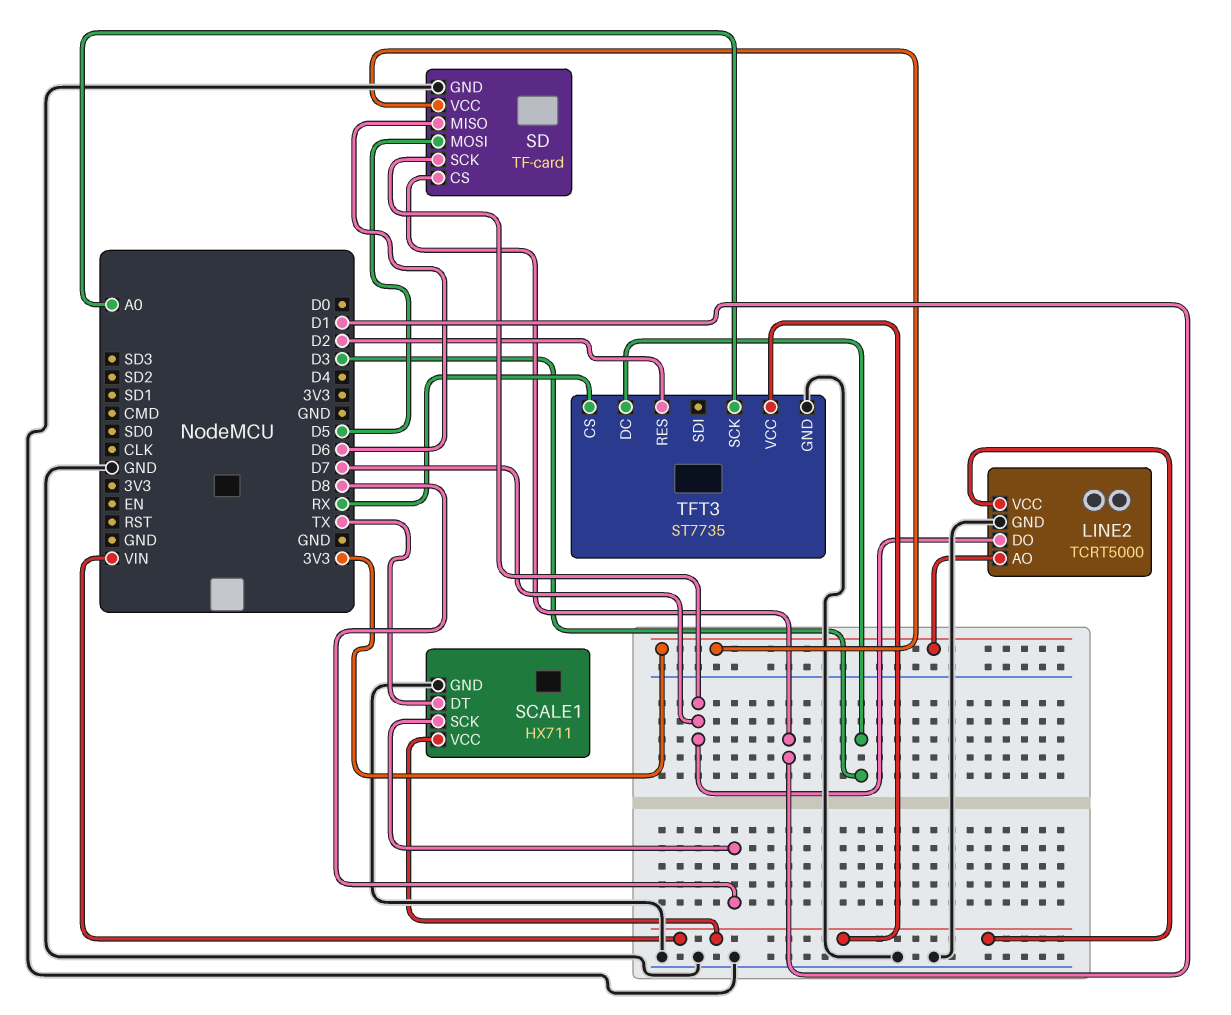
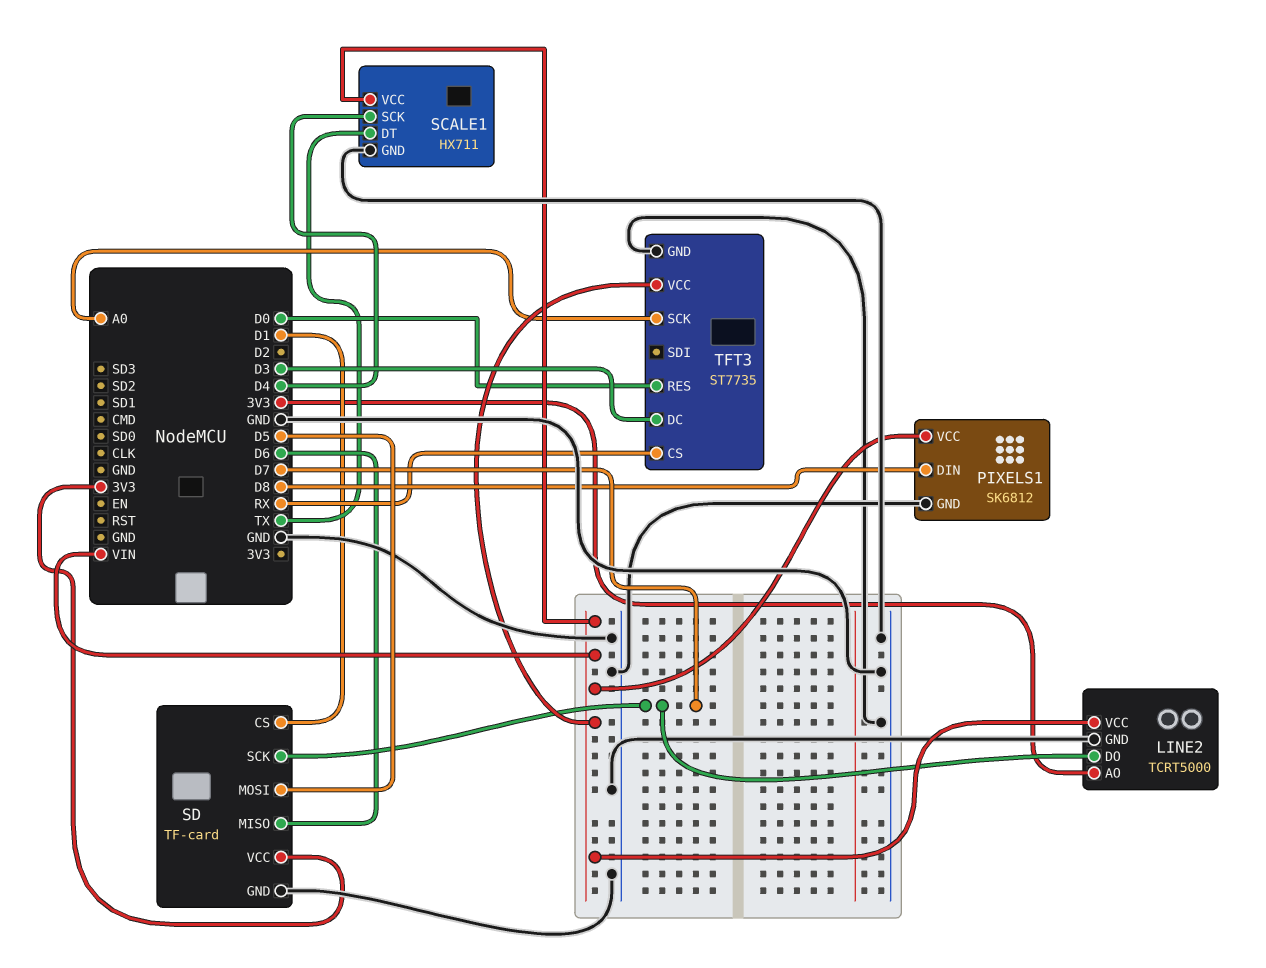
PIXELS1: none -> SK6812
PIXELS1 pin DIN: none -> D8
PIXELS1 pin GND: none -> GND
PIXELS1 pin VCC: none -> VIN
SCALE1 pin SCK: D8 -> D4
TFT3 pin RES: D2 -> D0

